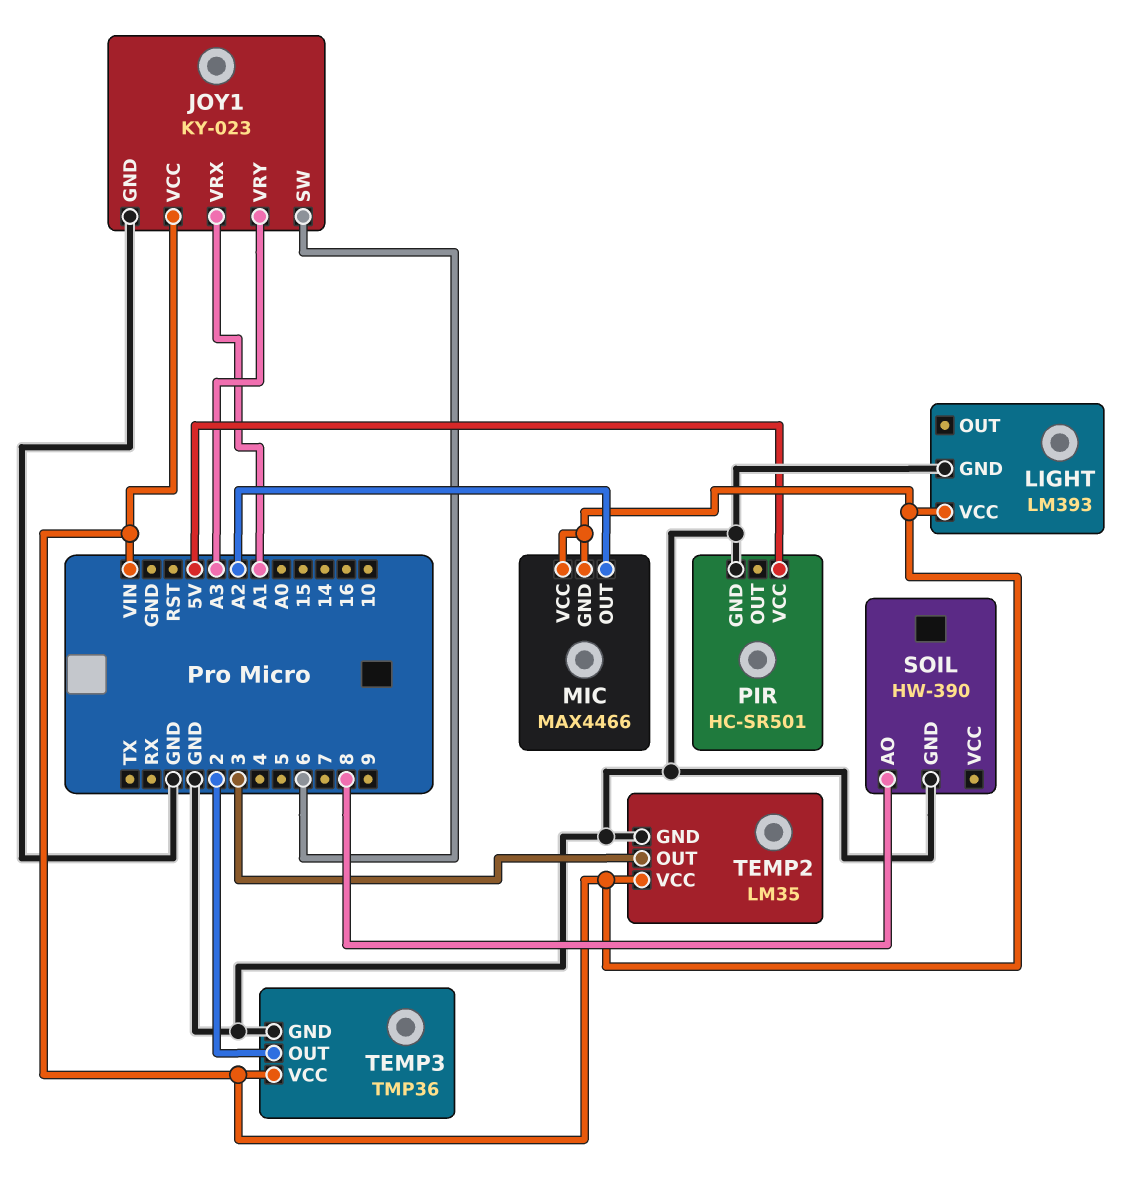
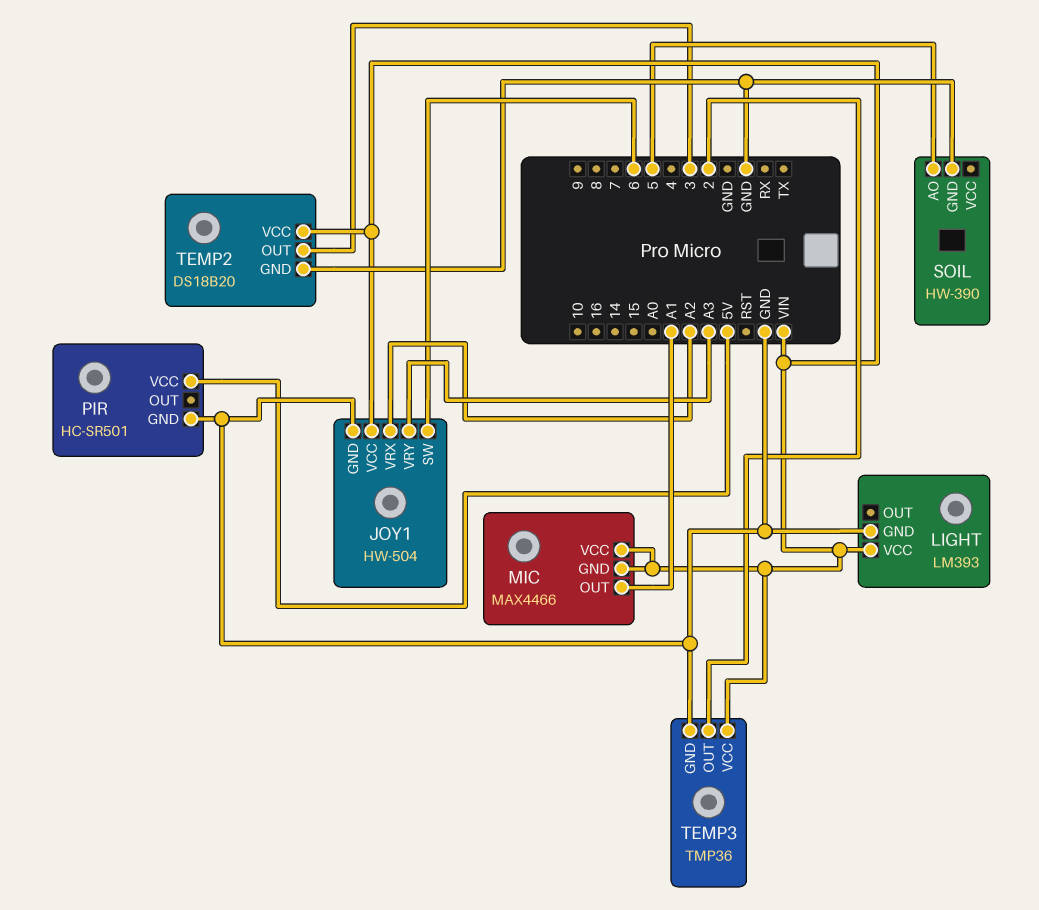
JOY1: KY-023 -> HW-504
JOY1 pin VRX: A1 -> A2
MIC pin OUT: A2 -> A1
SOIL pin AO: 8 -> 5
TEMP2: LM35 -> DS18B20

